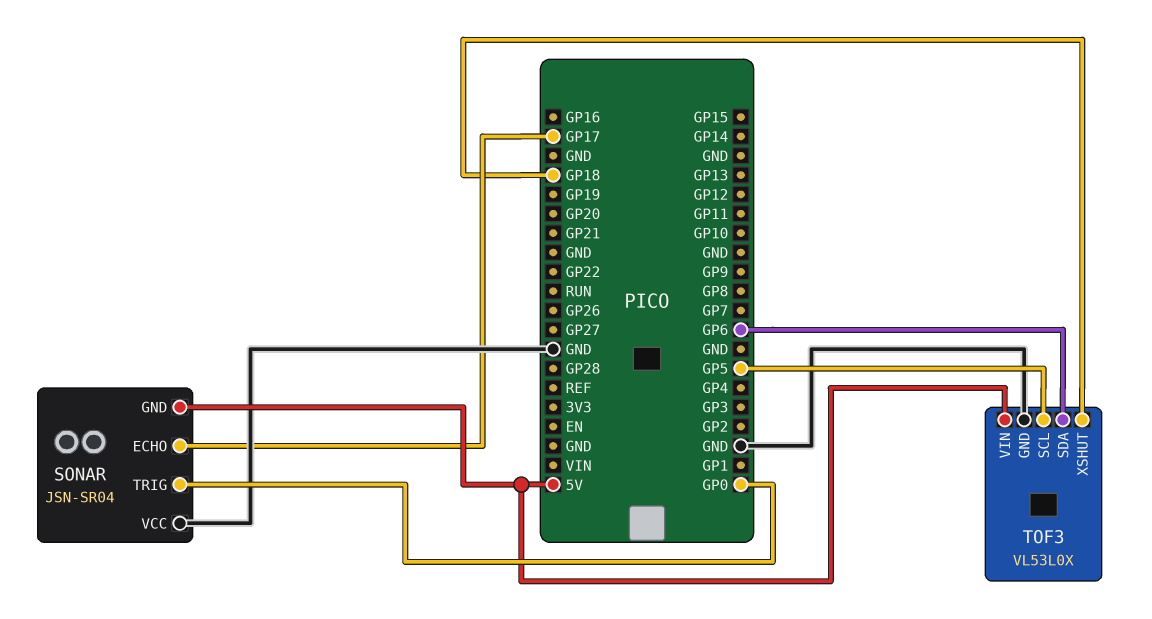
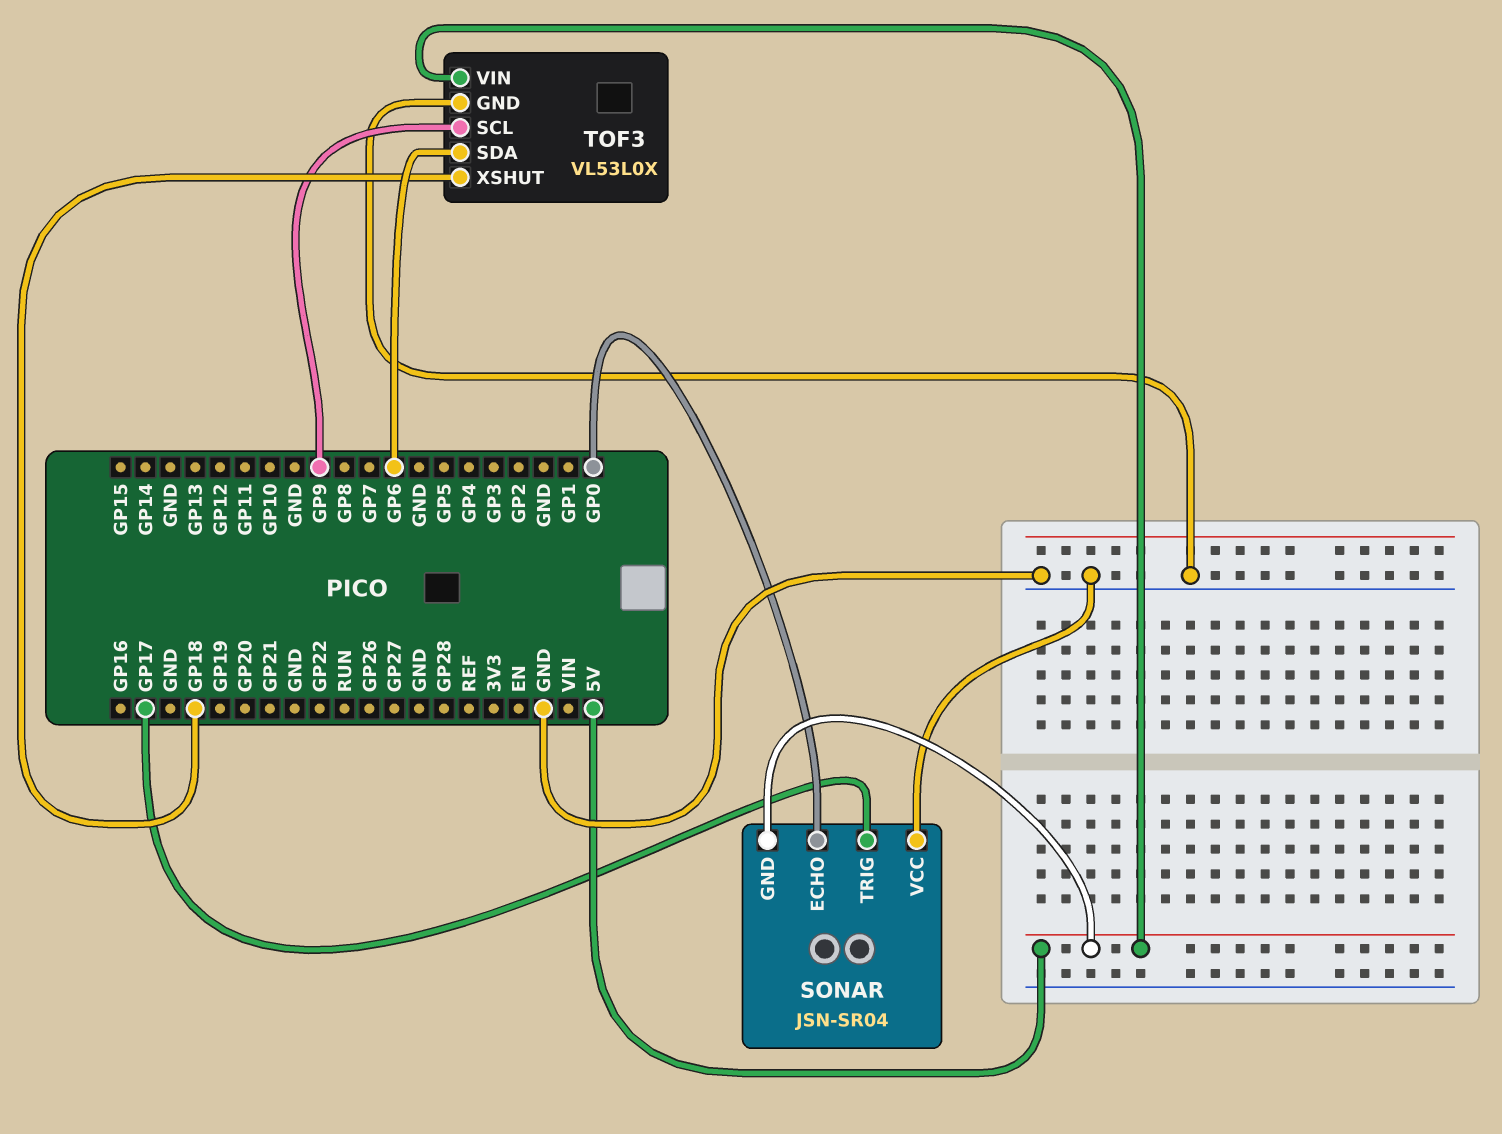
SONAR pin ECHO: GP17 -> GP0
SONAR pin TRIG: GP0 -> GP17
TOF3 pin SCL: GP5 -> GP9

